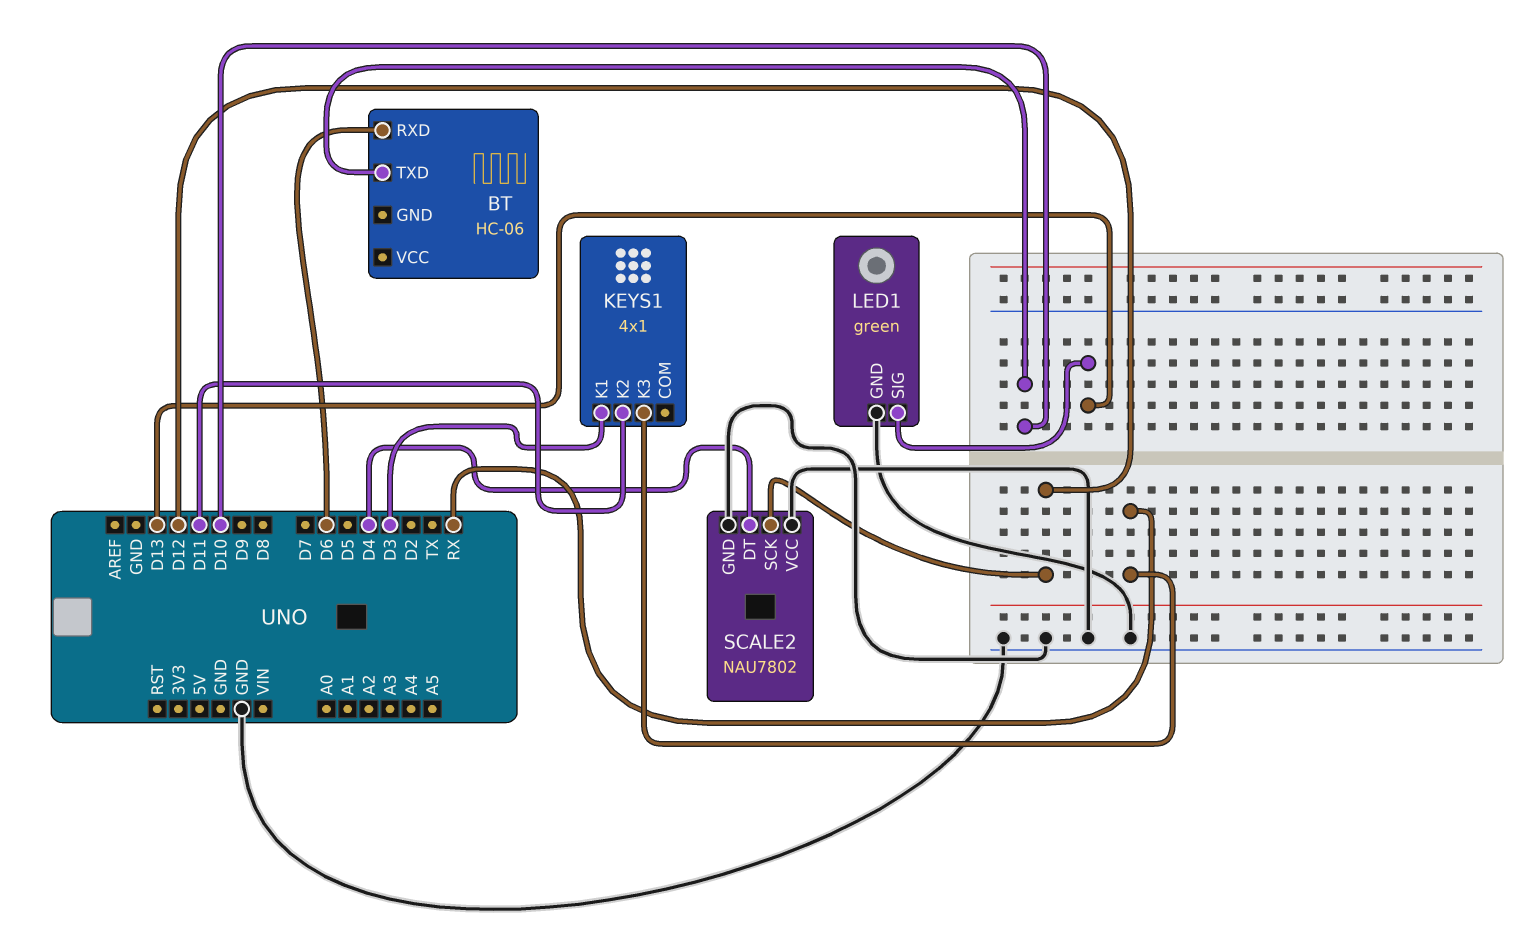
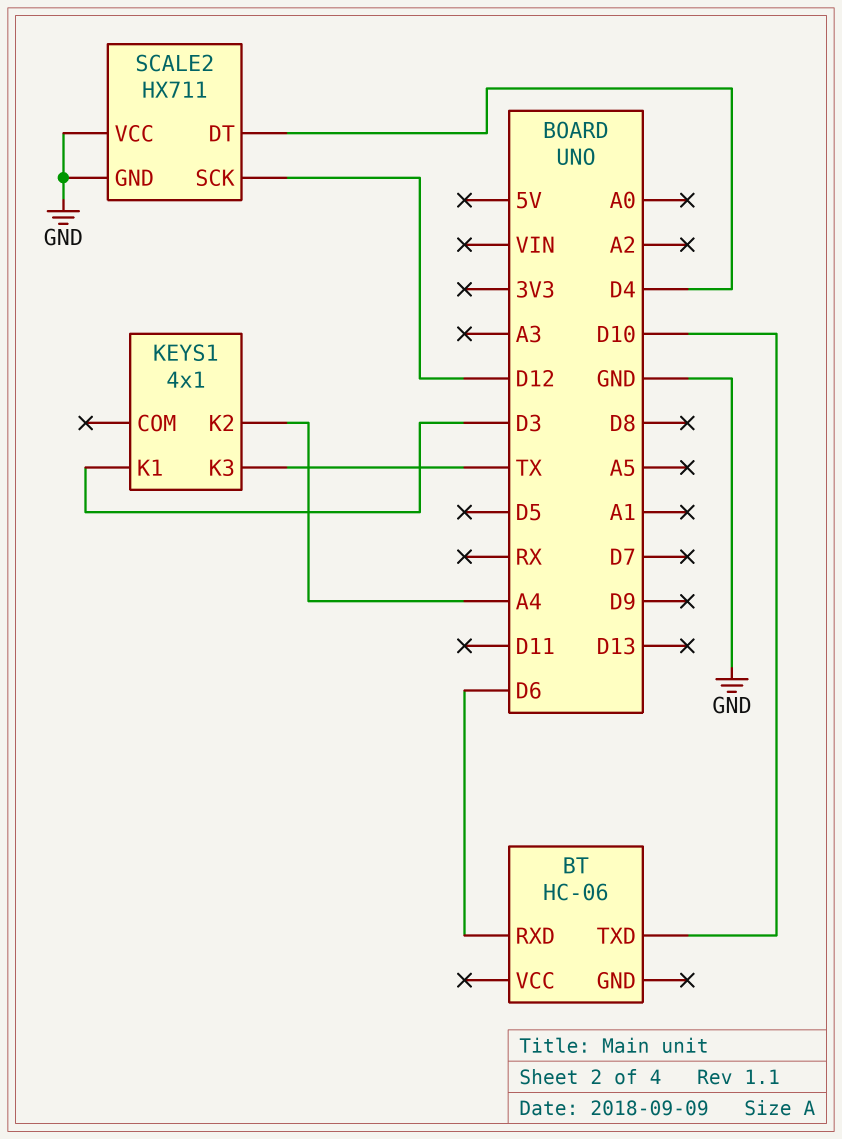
KEYS1 pin K2: D11 -> A4
KEYS1 pin K3: RX -> TX
LED1: green -> none
LED1 pin GND: GND -> none
LED1 pin SIG: D13 -> none
SCALE2: NAU7802 -> HX711

